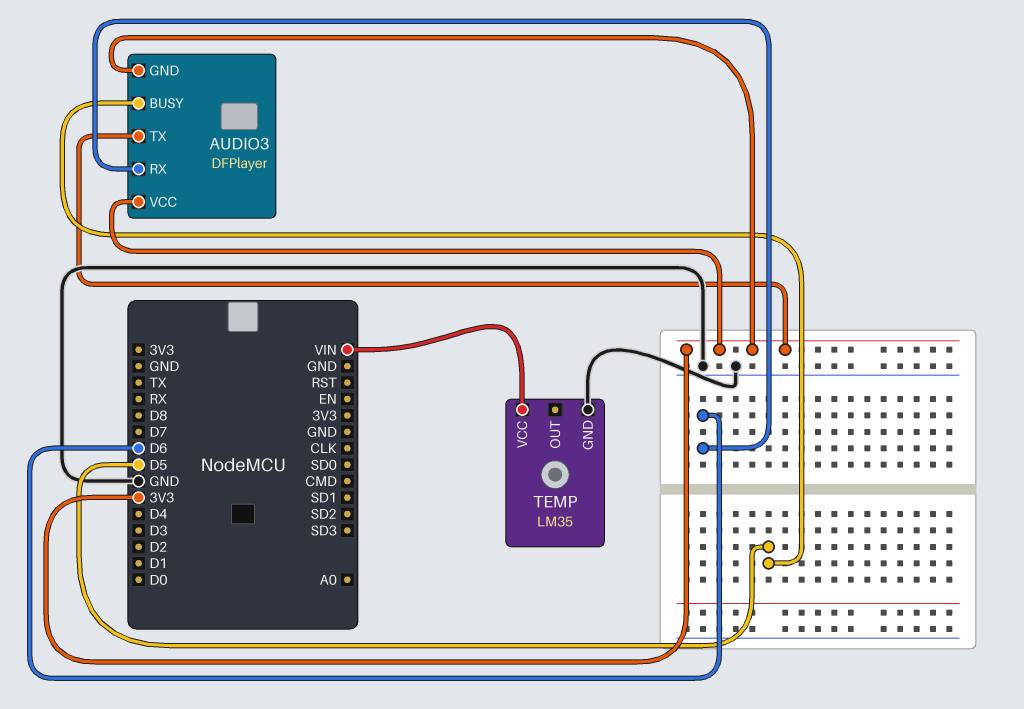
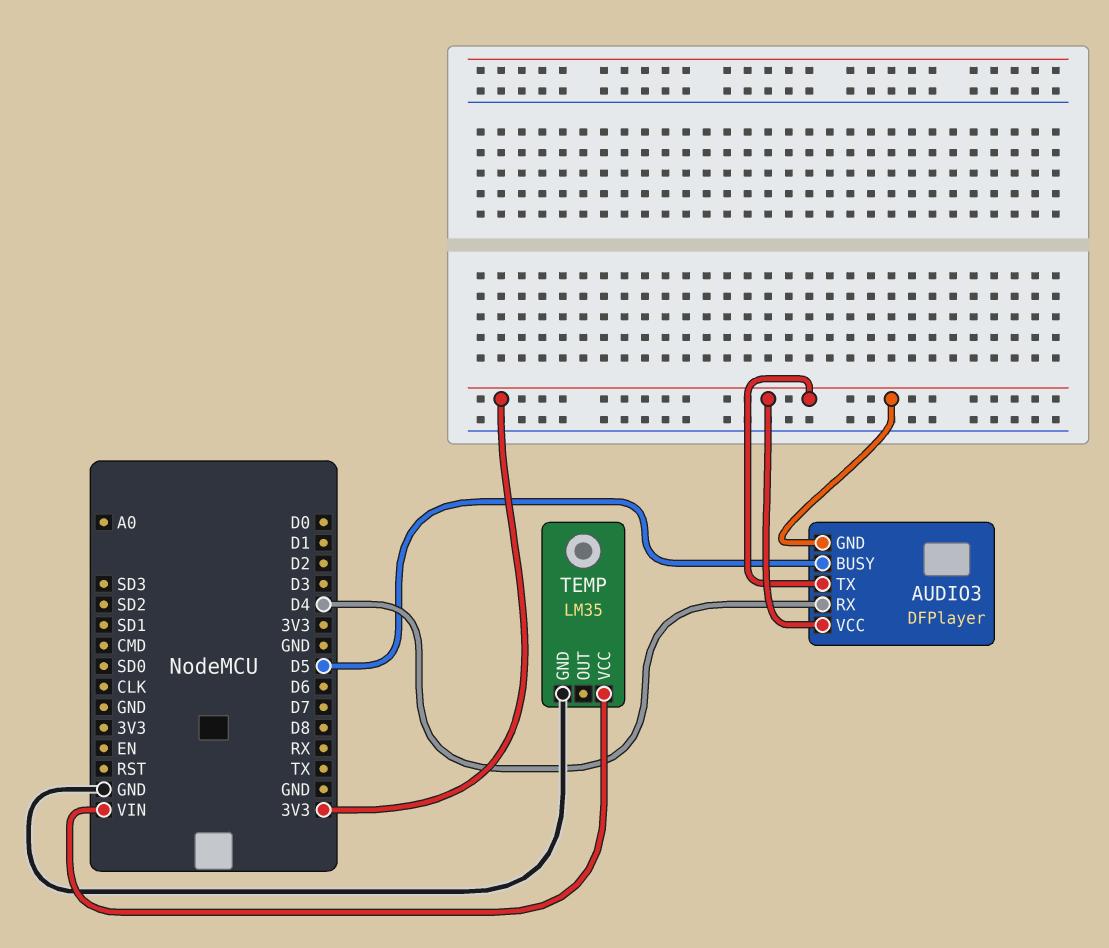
AUDIO3 pin RX: D6 -> D4

